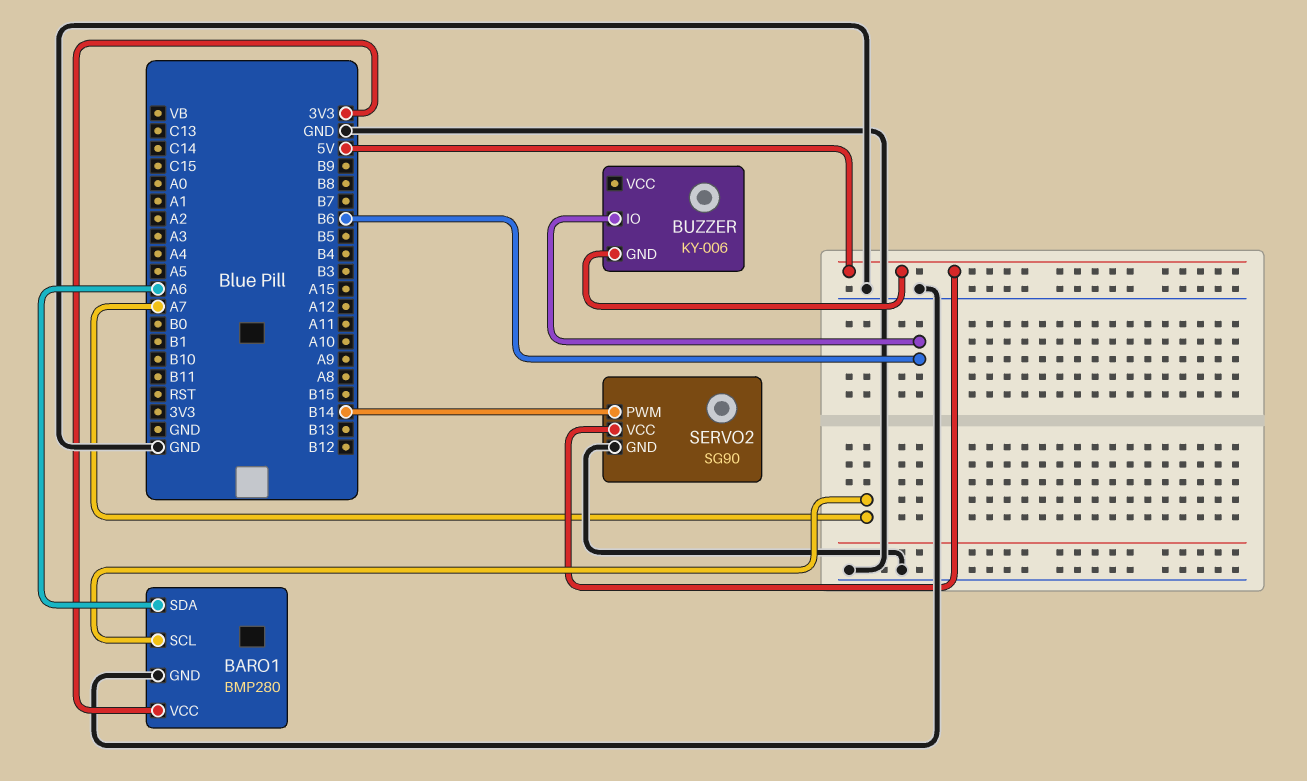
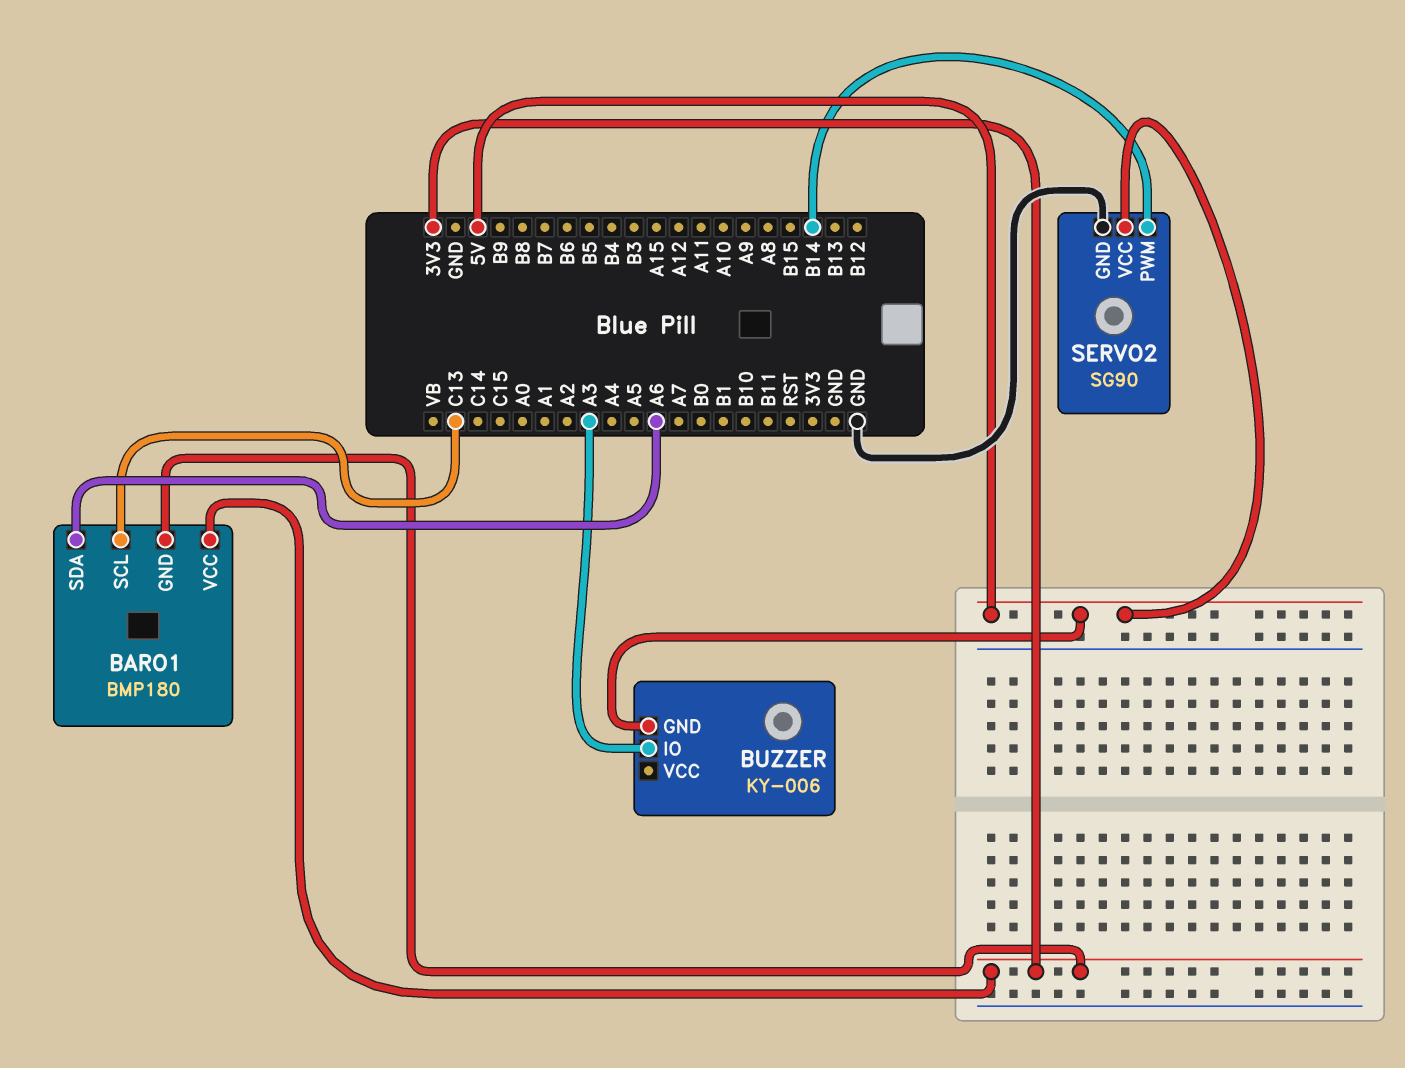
BARO1: BMP280 -> BMP180
BARO1 pin GND: GND -> 3V3
BARO1 pin SCL: A7 -> C13
BUZZER pin IO: B6 -> A3

